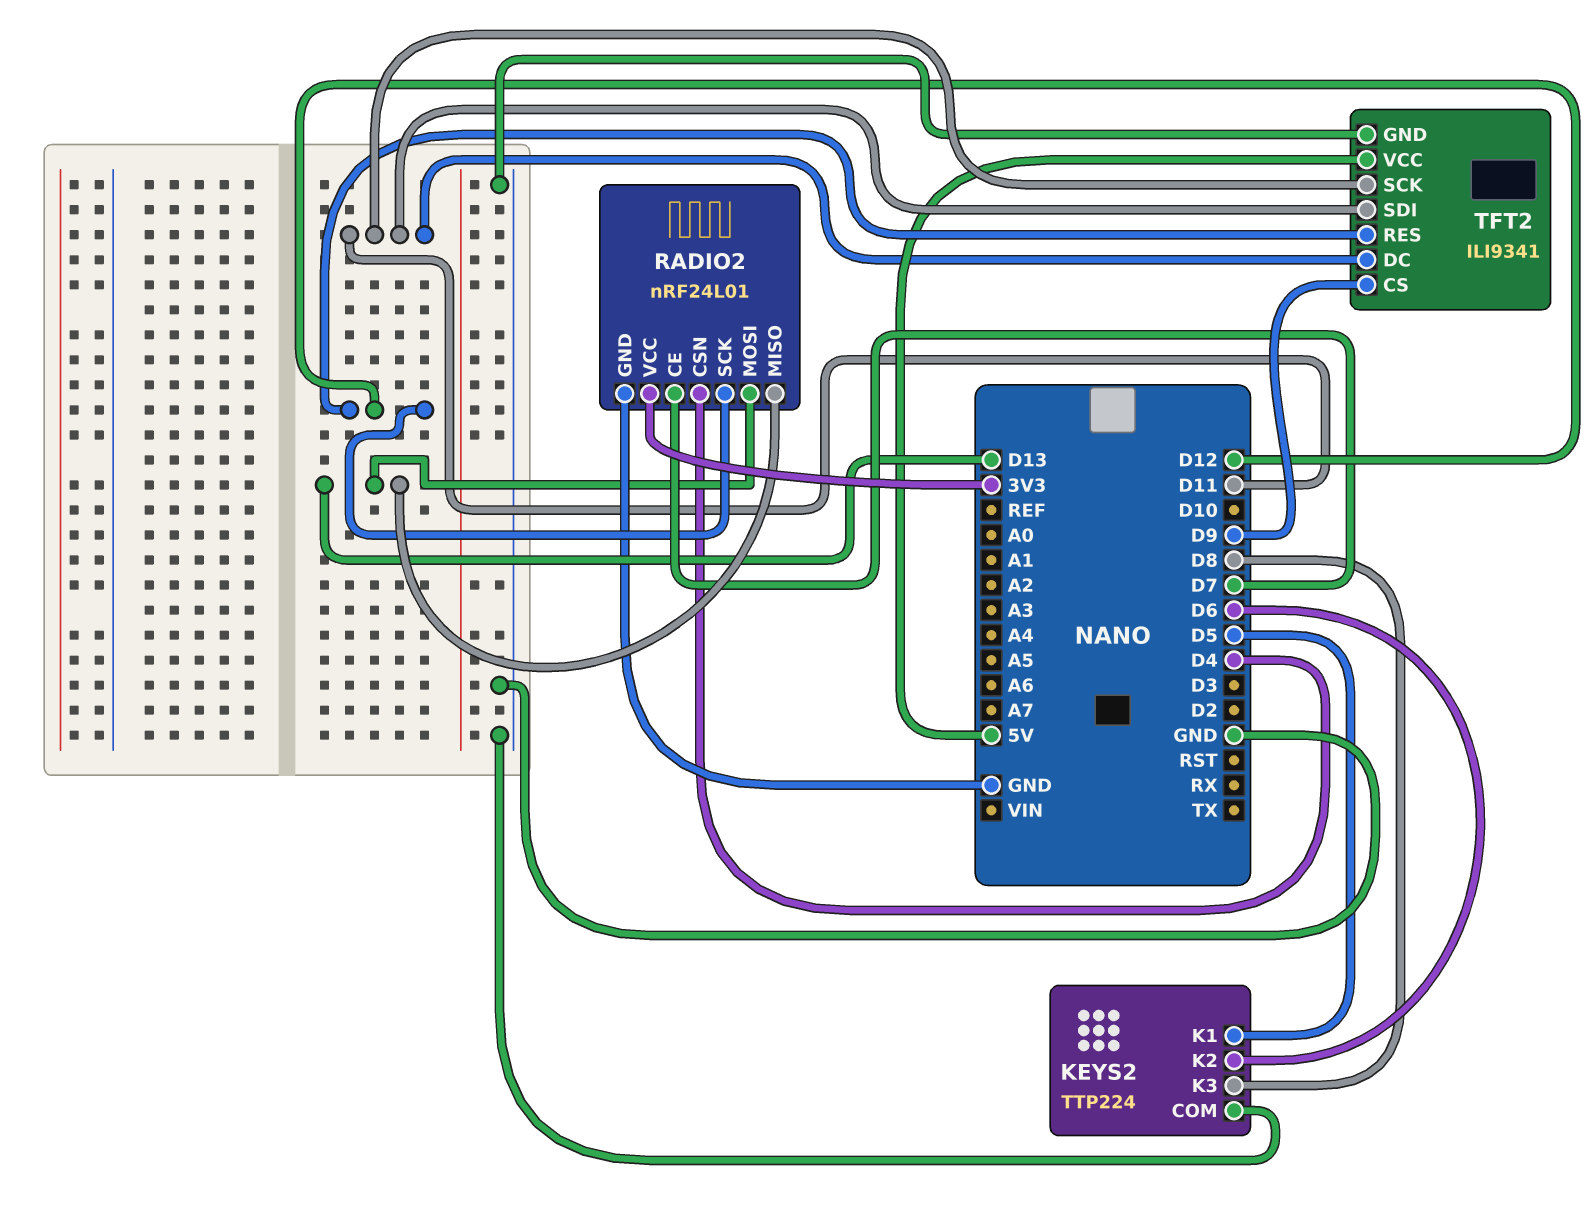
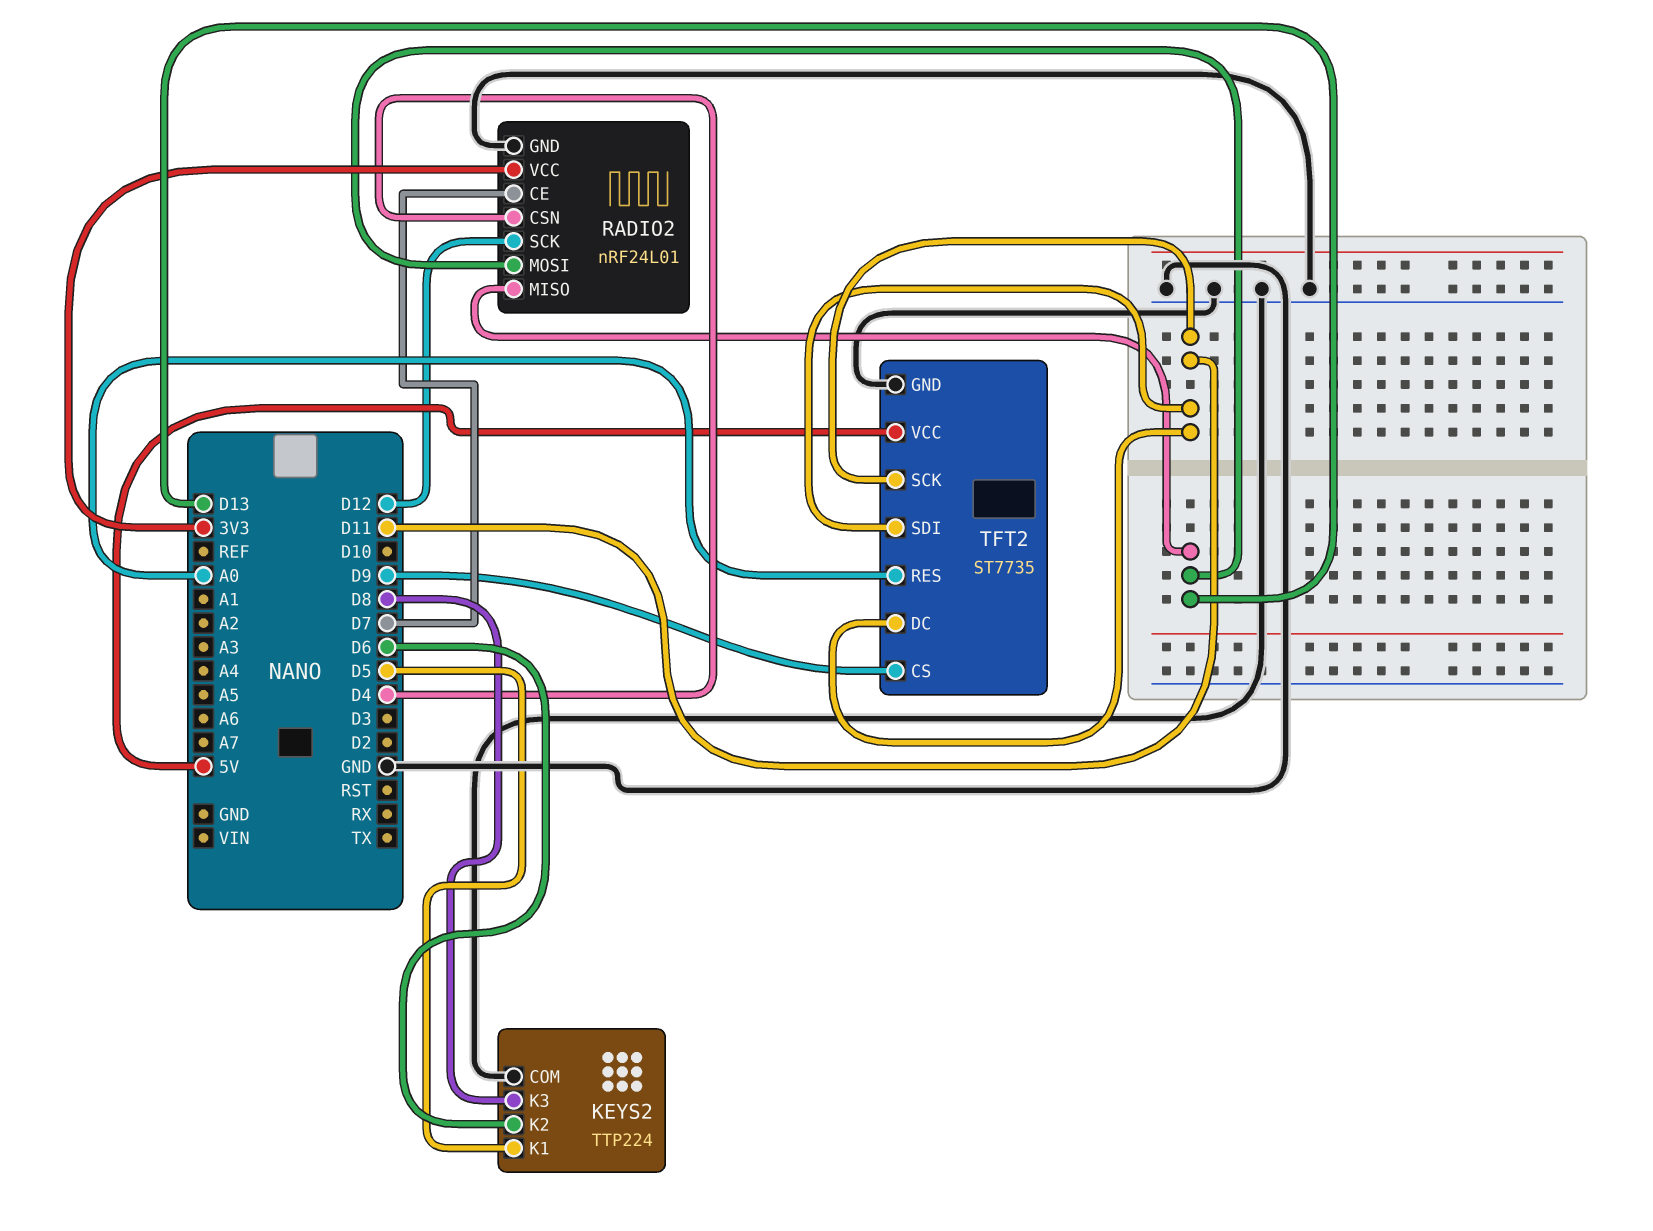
TFT2: ILI9341 -> ST7735
TFT2 pin RES: D12 -> A0

